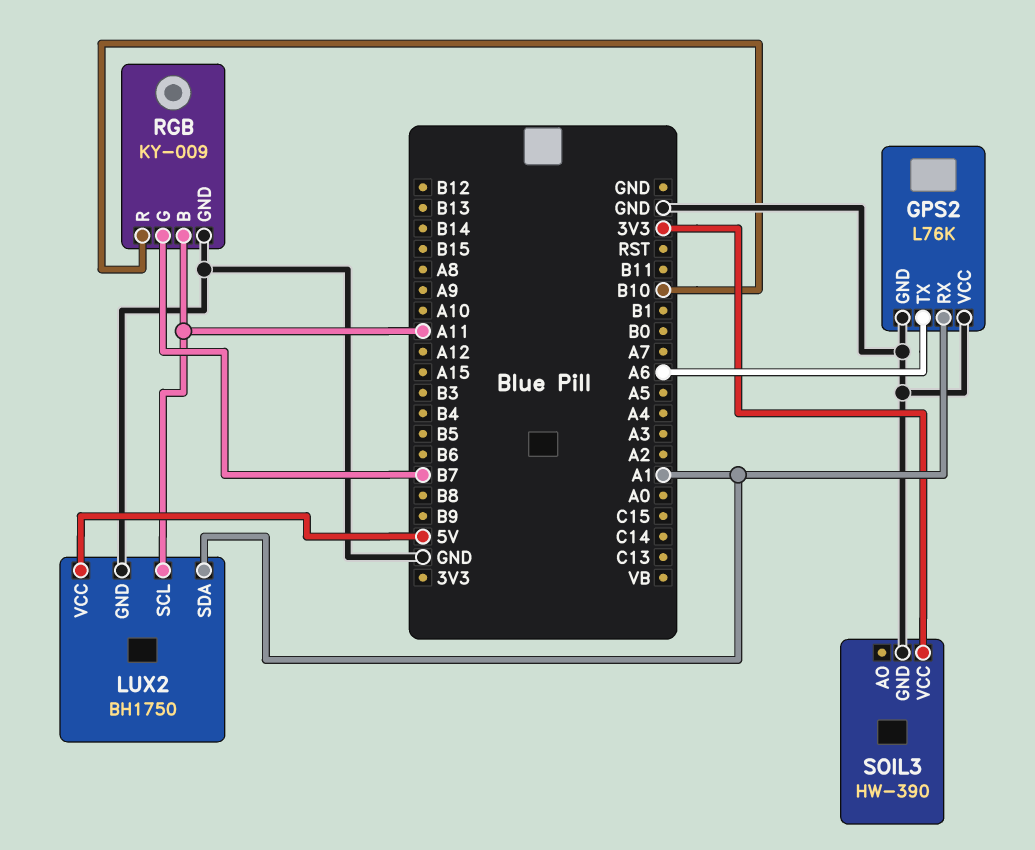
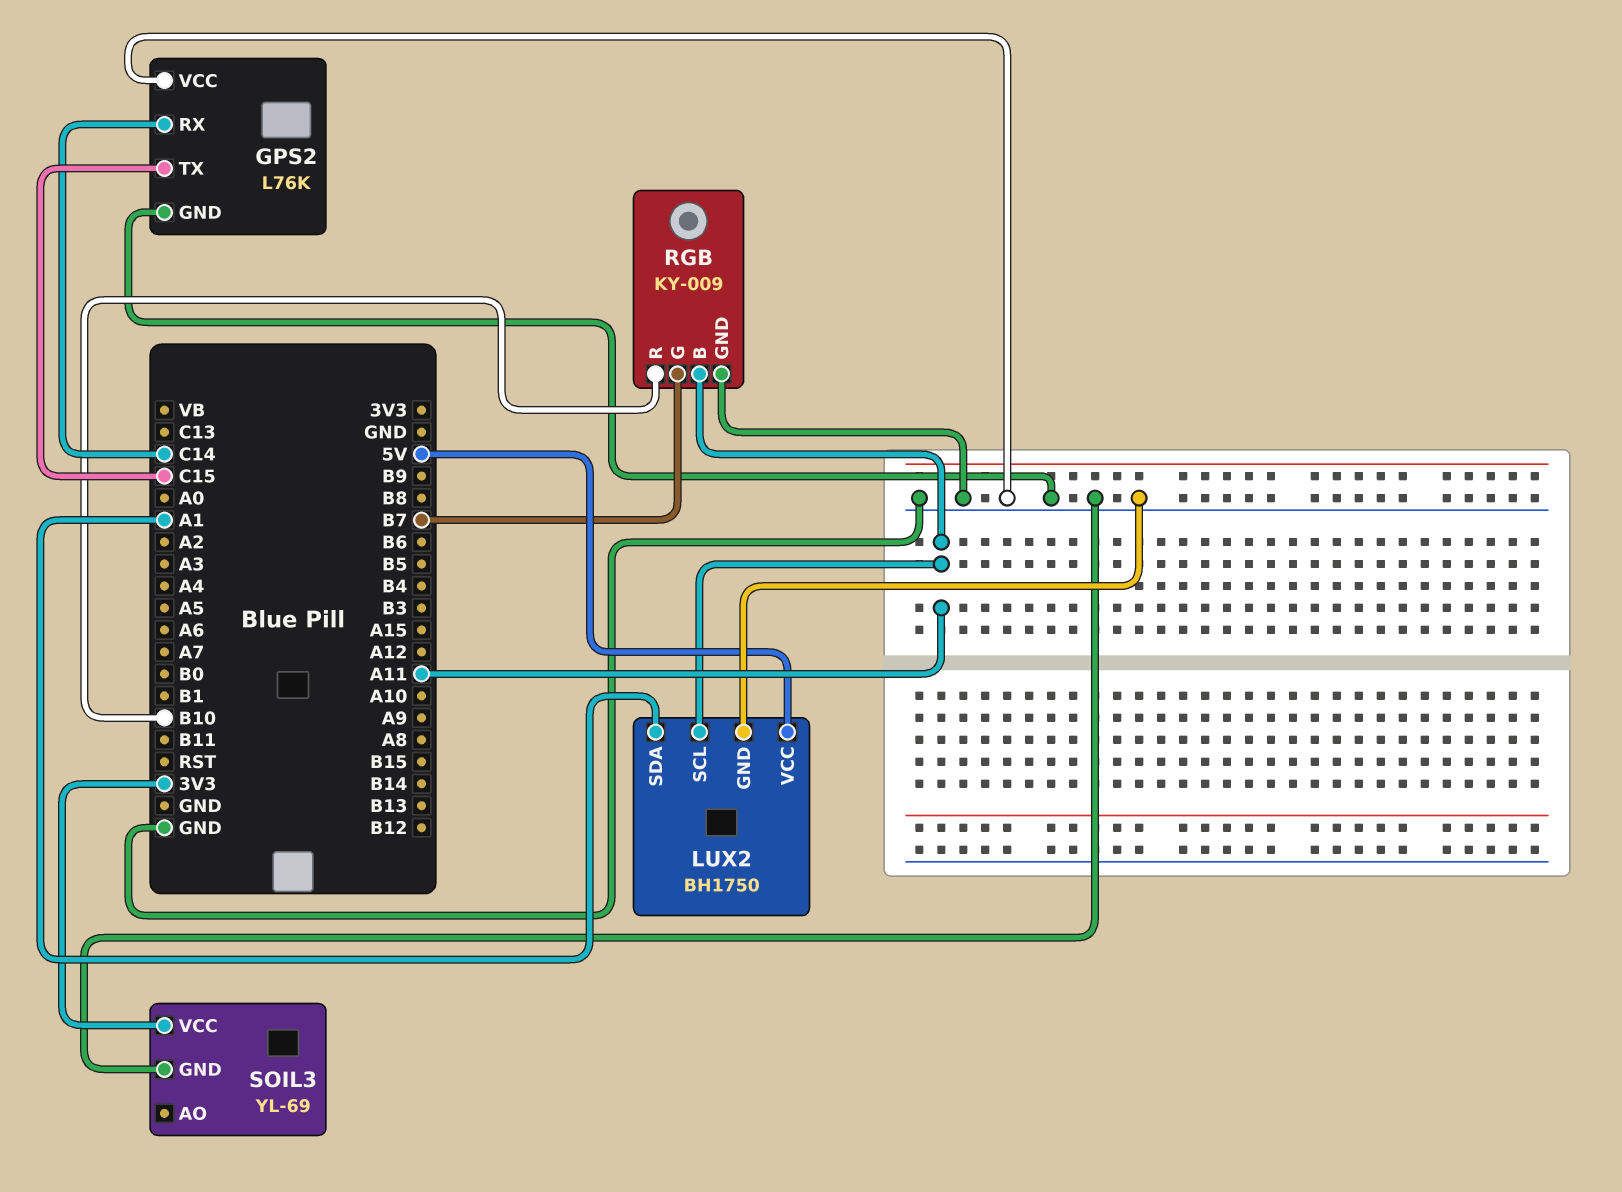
GPS2 pin RX: A1 -> C14
GPS2 pin TX: A6 -> C15
SOIL3: HW-390 -> YL-69

